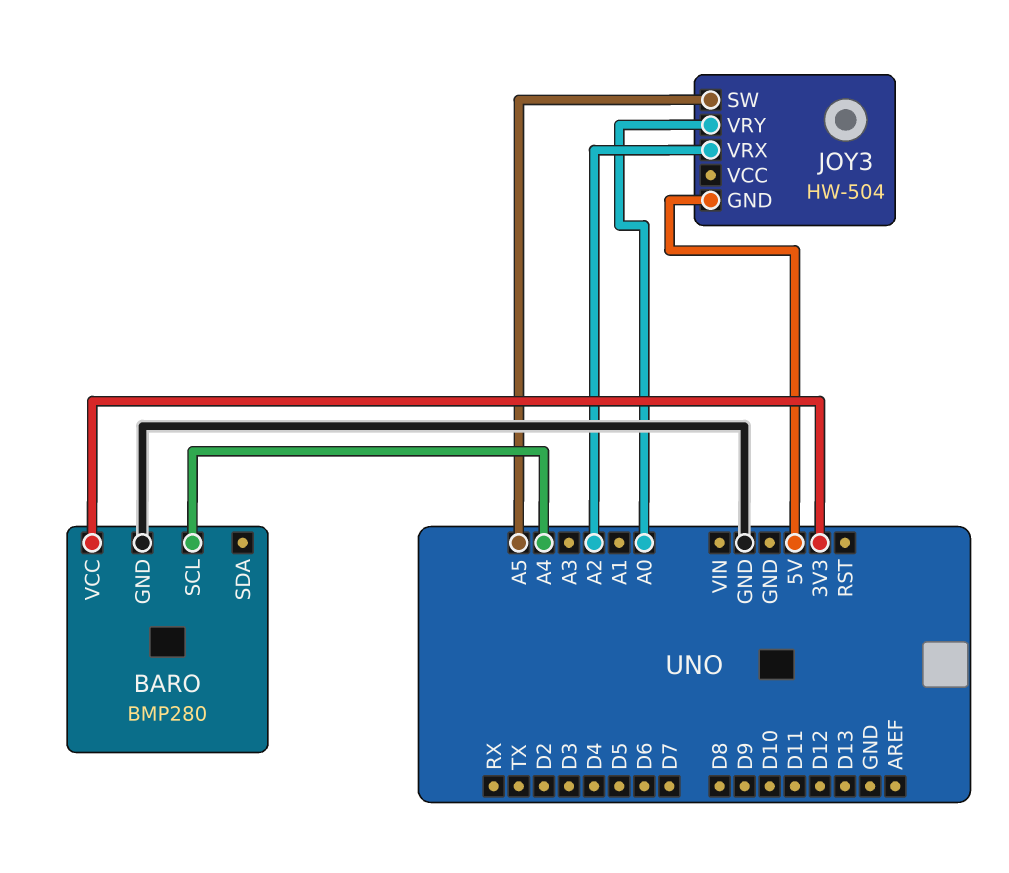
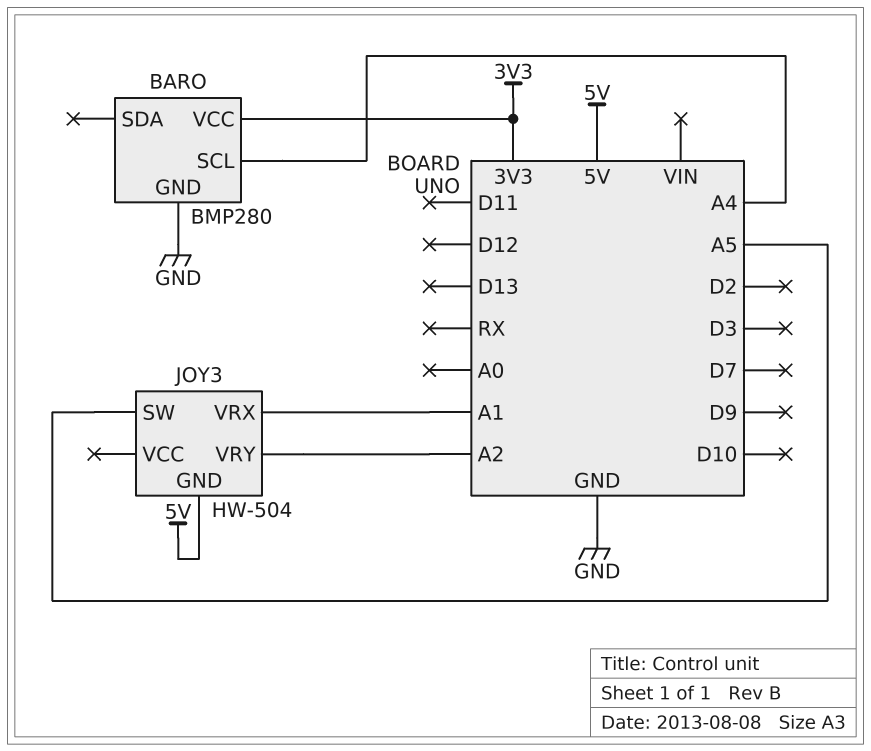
JOY3 pin VRX: A2 -> A1
JOY3 pin VRY: A0 -> A2

